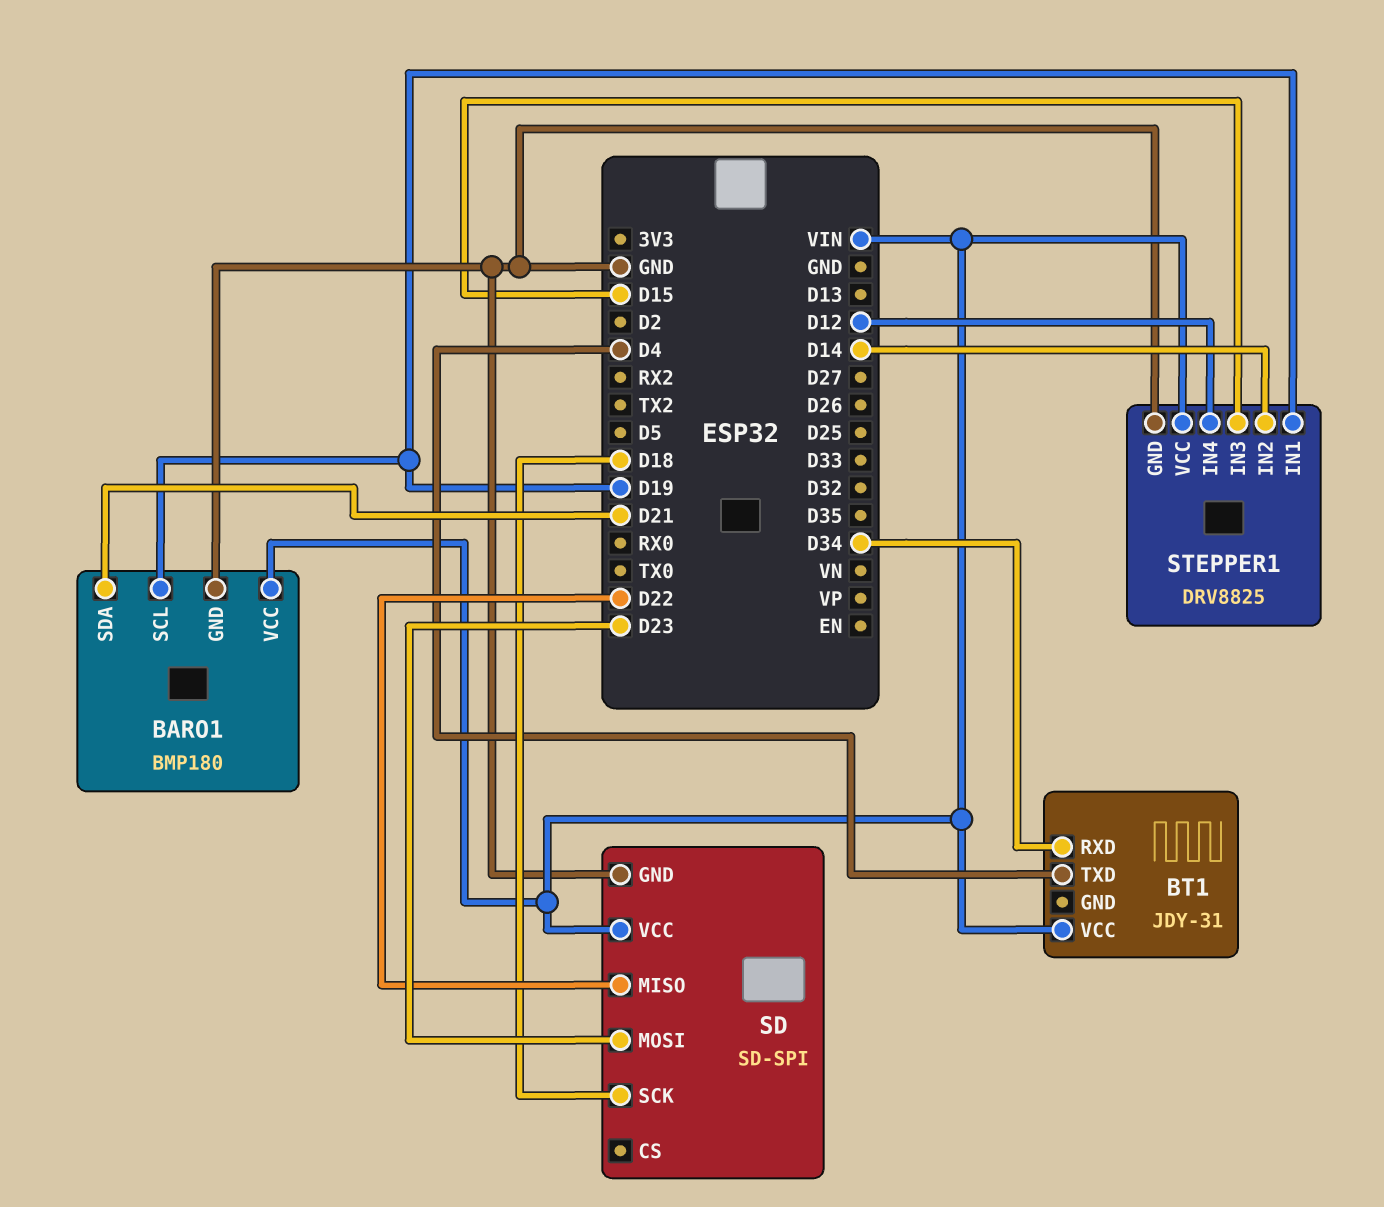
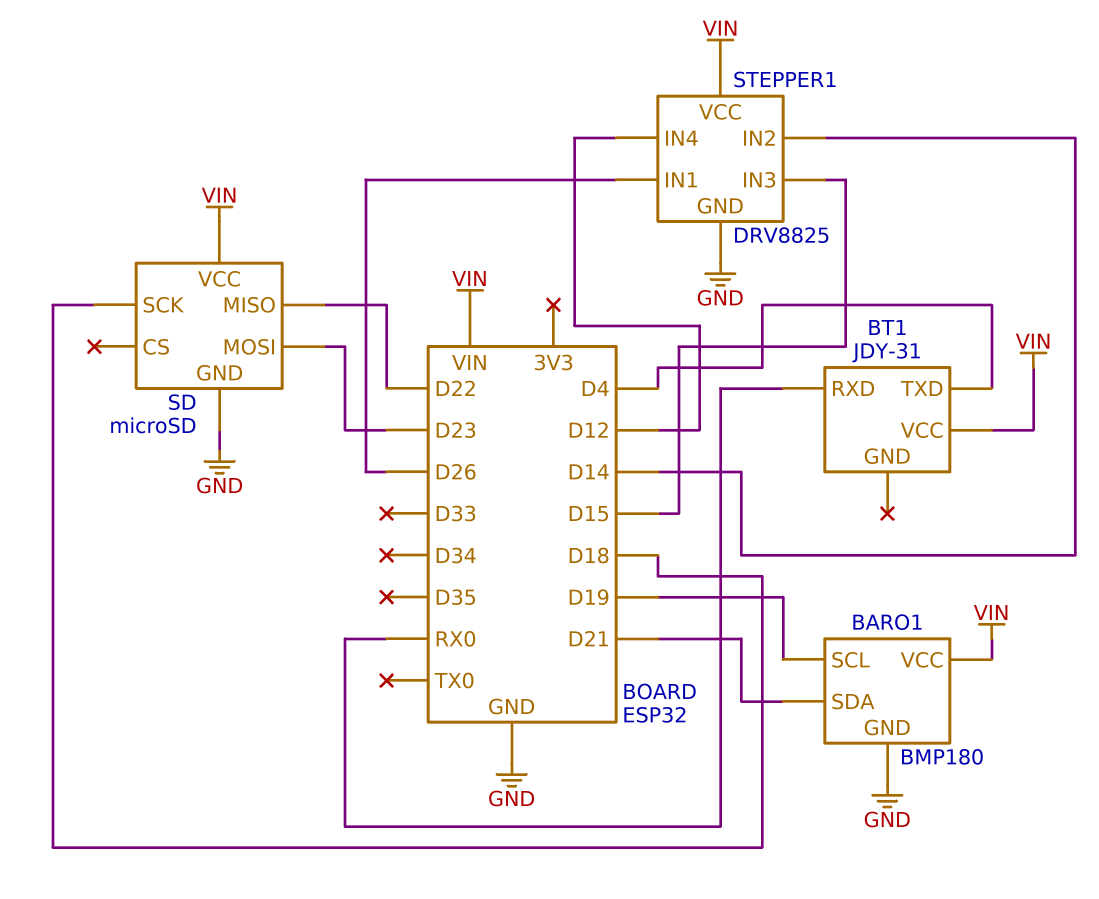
BT1 pin RXD: D34 -> RX0
SD: SD-SPI -> microSD
STEPPER1 pin IN1: D19 -> D26

